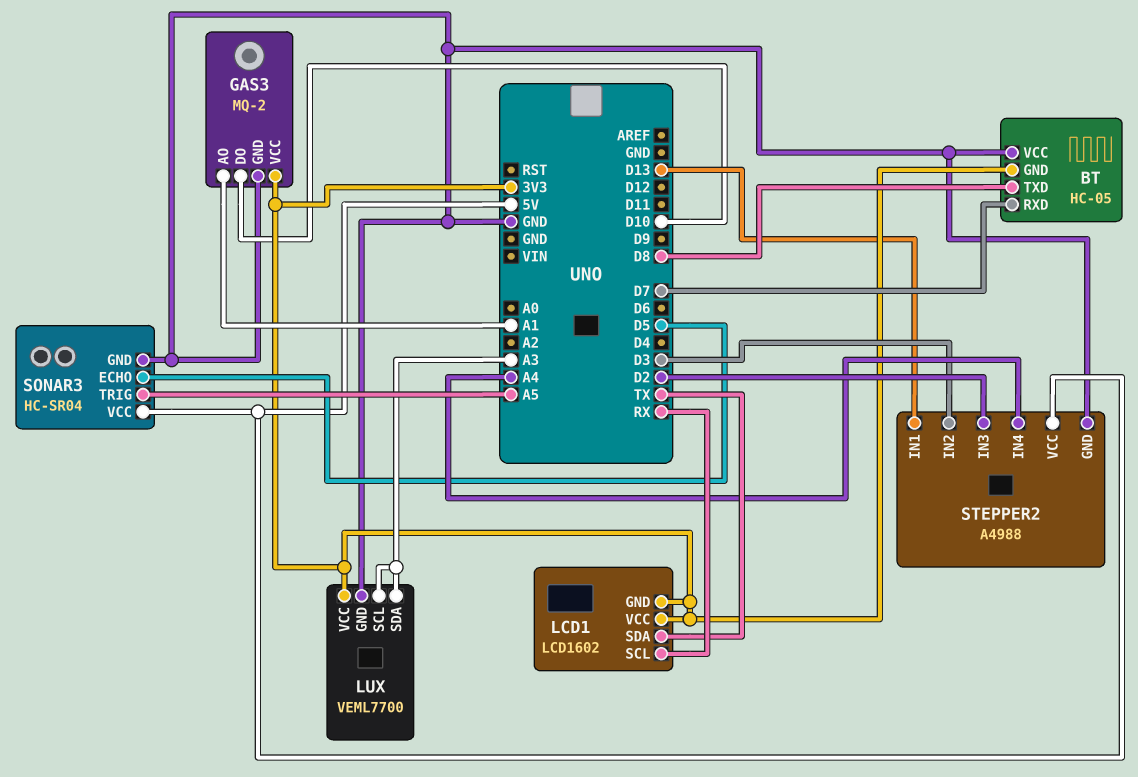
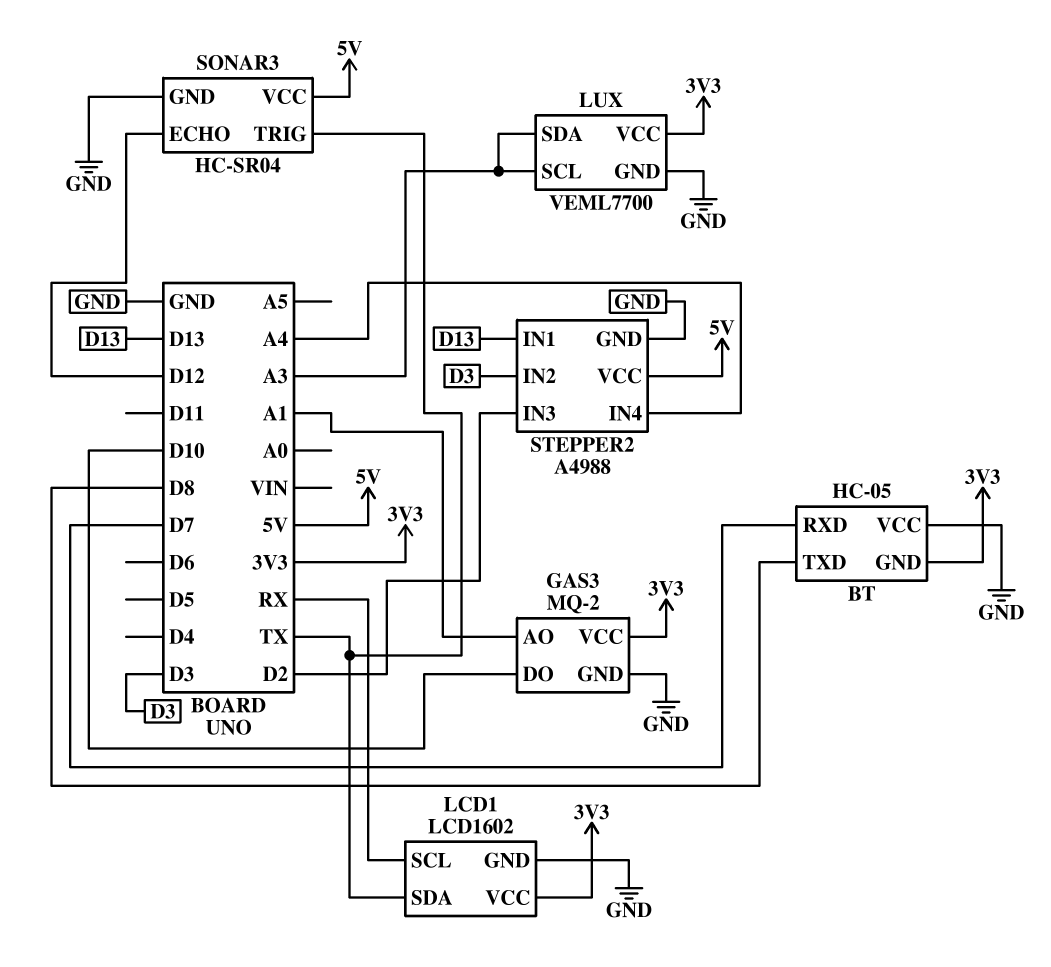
LCD1 pin GND: 3V3 -> GND
SONAR3 pin ECHO: D5 -> D12
SONAR3 pin TRIG: A5 -> TX

